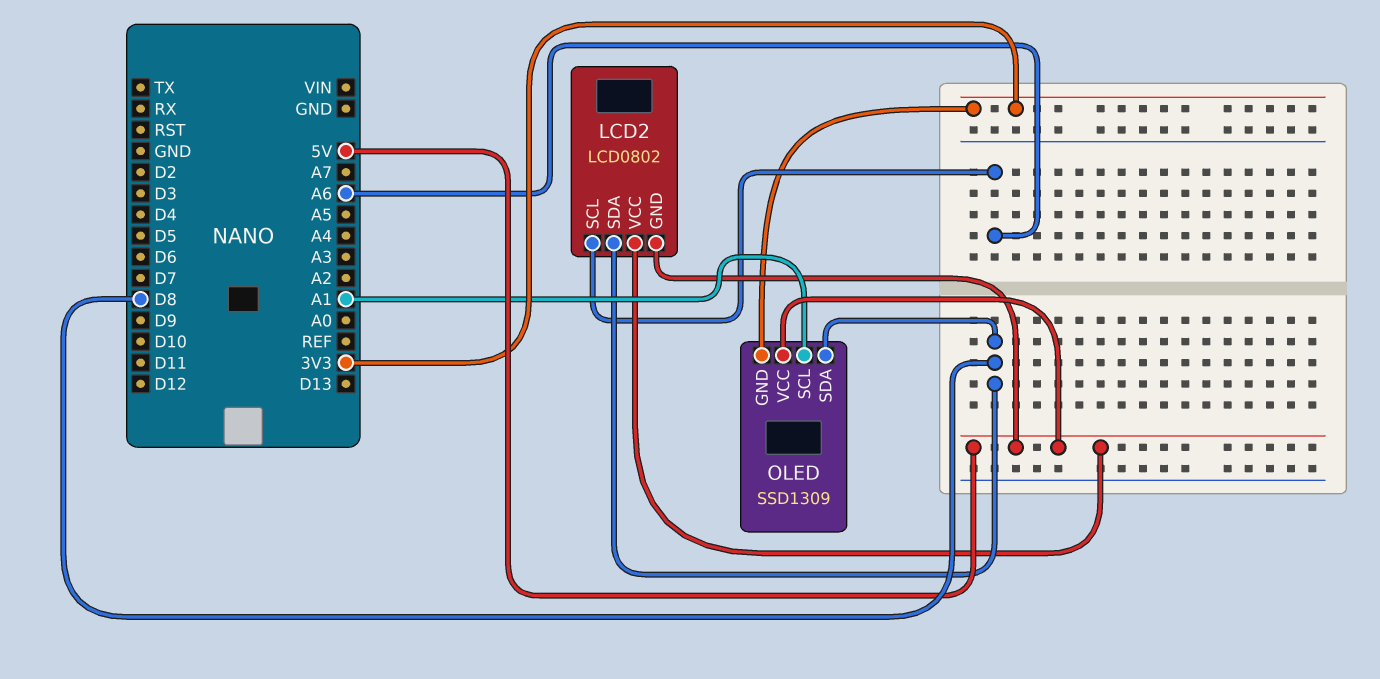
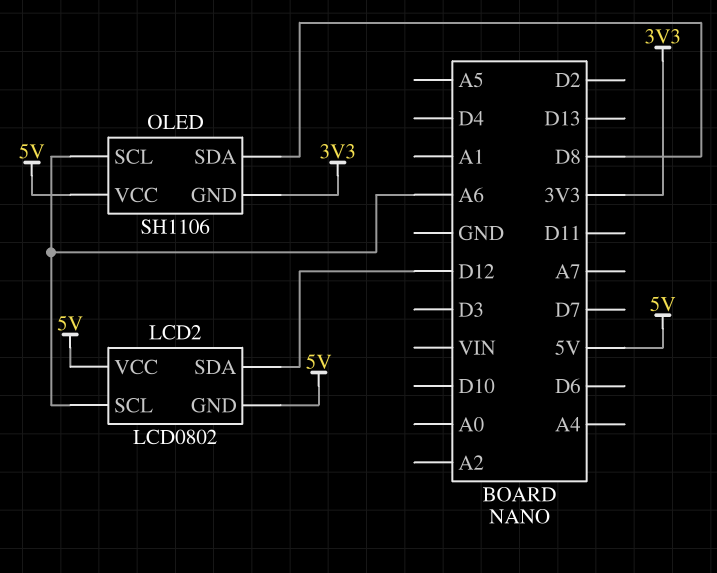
LCD2 pin SDA: D8 -> D12
OLED: SSD1309 -> SH1106
OLED pin SCL: A1 -> A6

